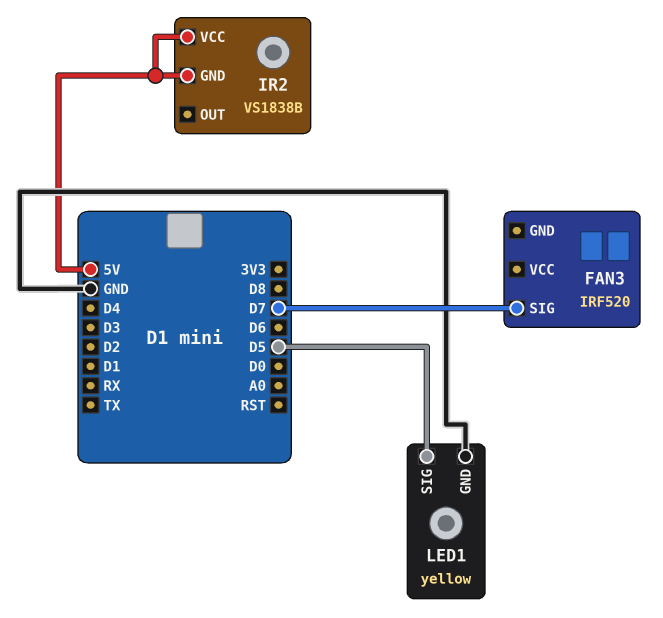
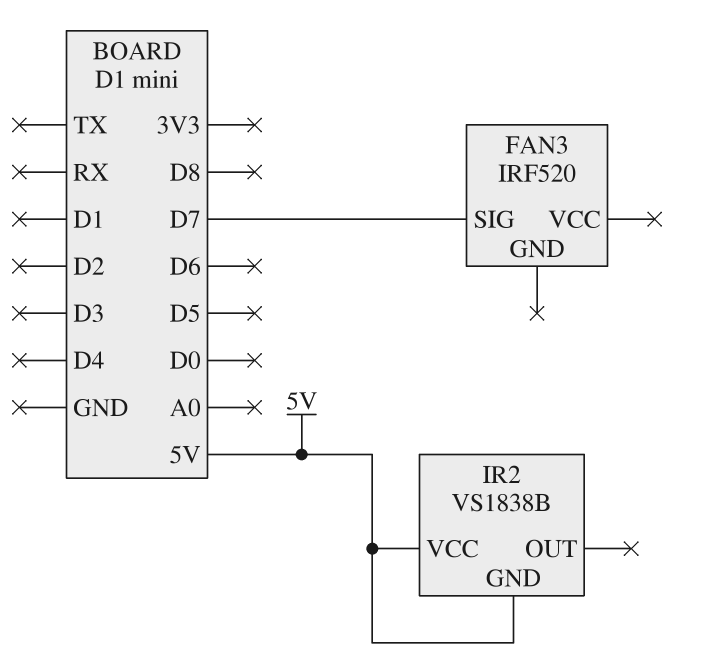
LED1: yellow -> none
LED1 pin GND: GND -> none
LED1 pin SIG: D5 -> none

